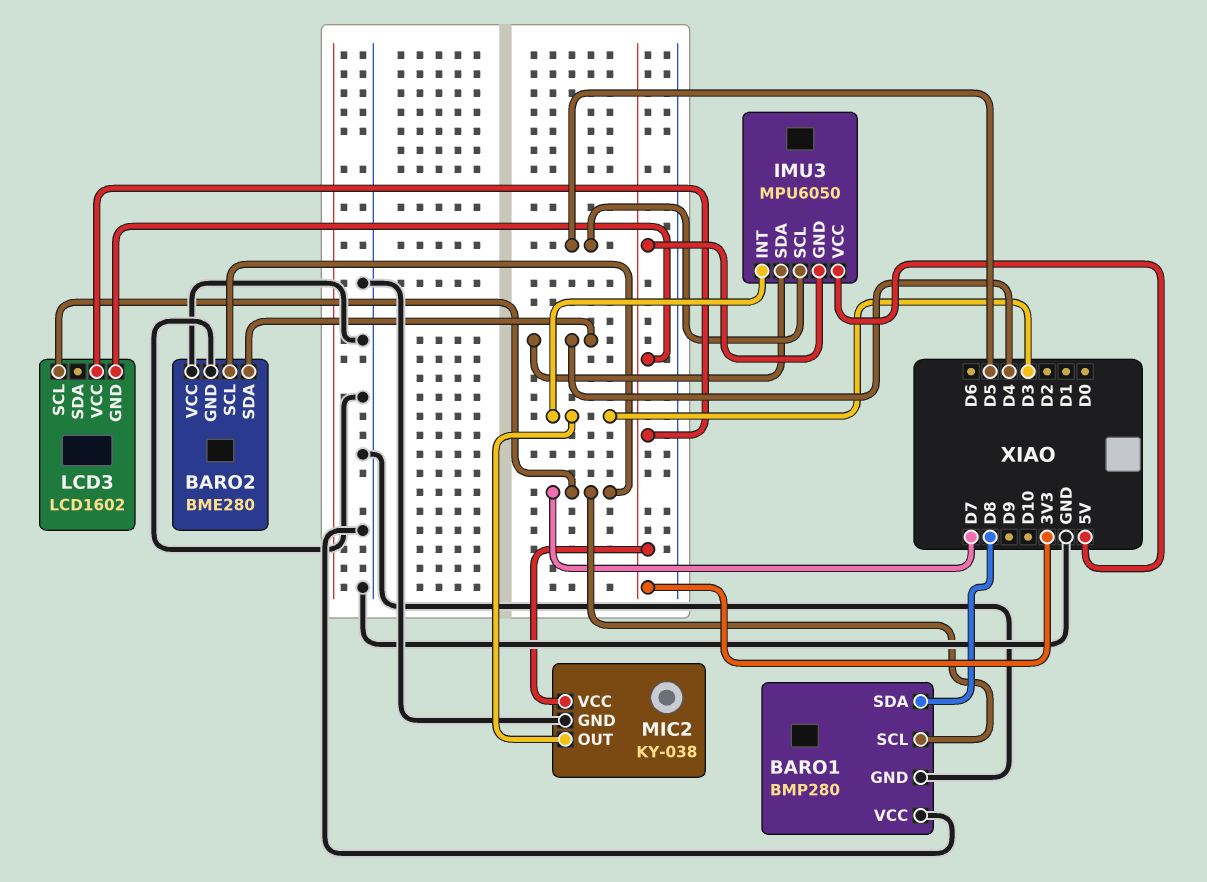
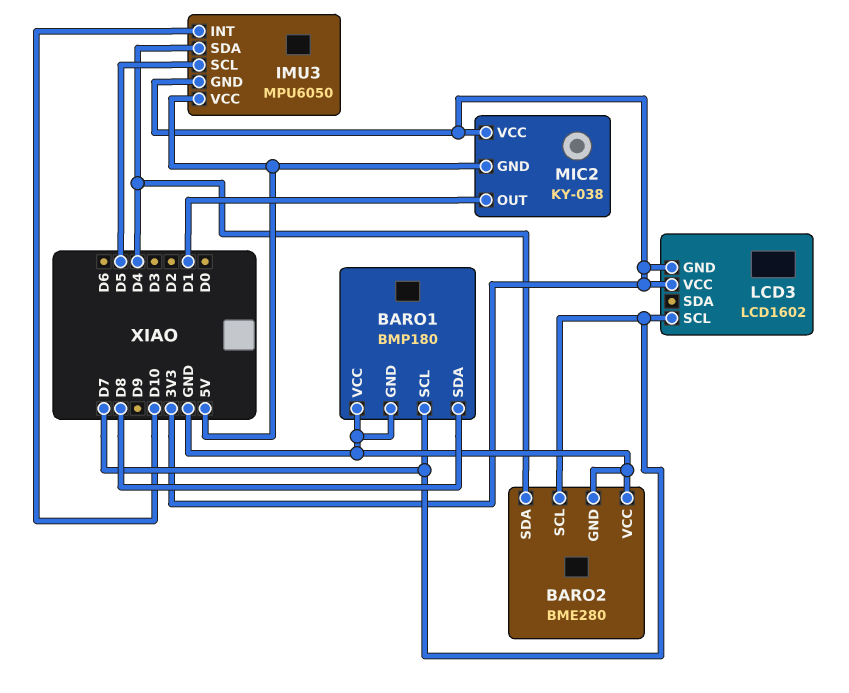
BARO1: BMP280 -> BMP180
IMU3 pin INT: D3 -> D10
MIC2 pin GND: GND -> 5V
MIC2 pin OUT: D3 -> D1

